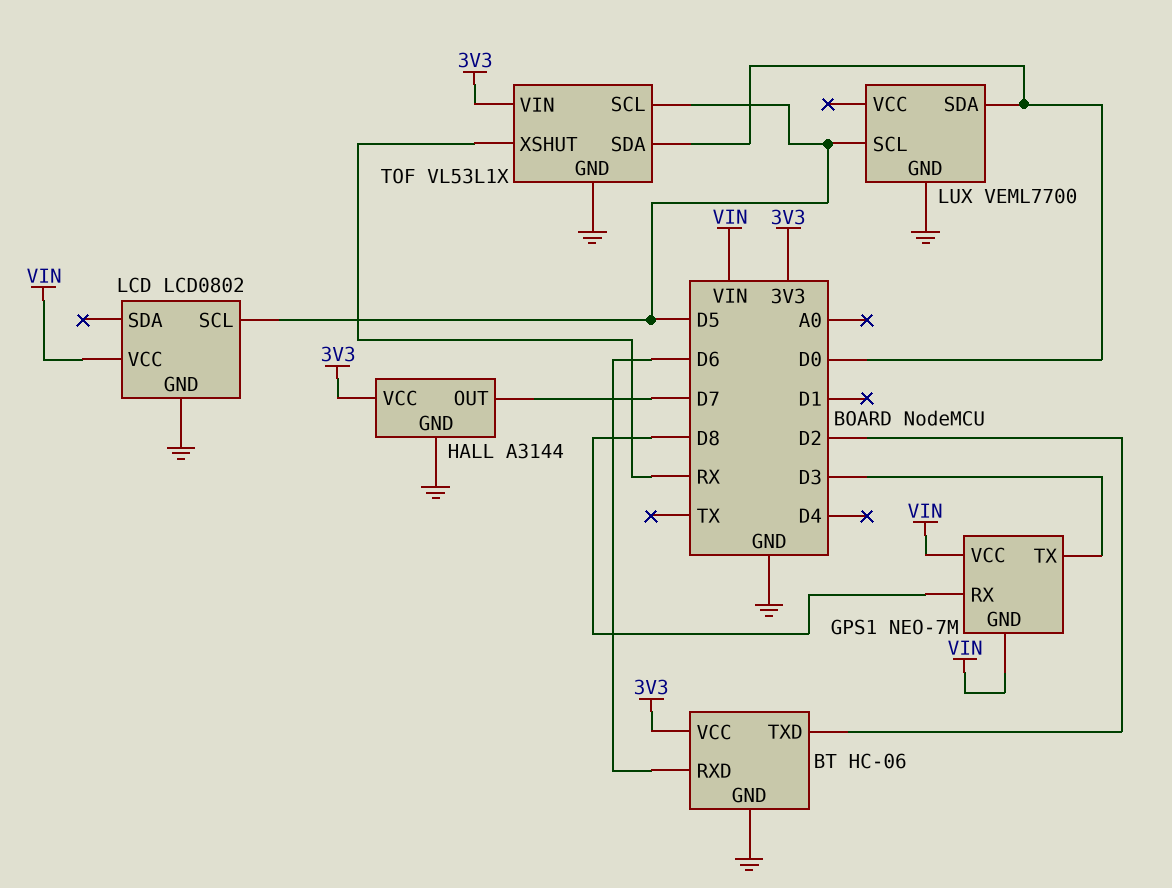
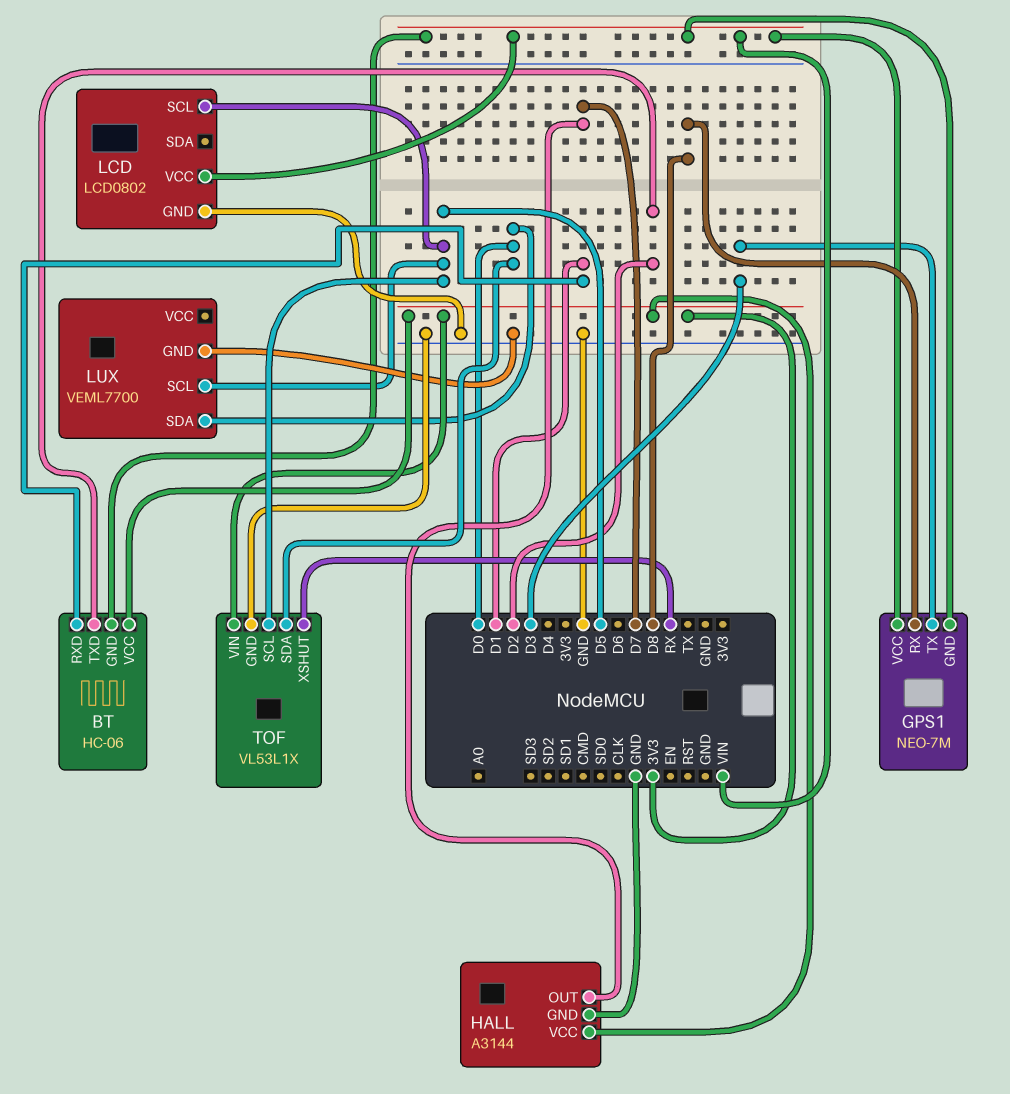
BT pin GND: GND -> VIN
BT pin RXD: D6 -> D1

